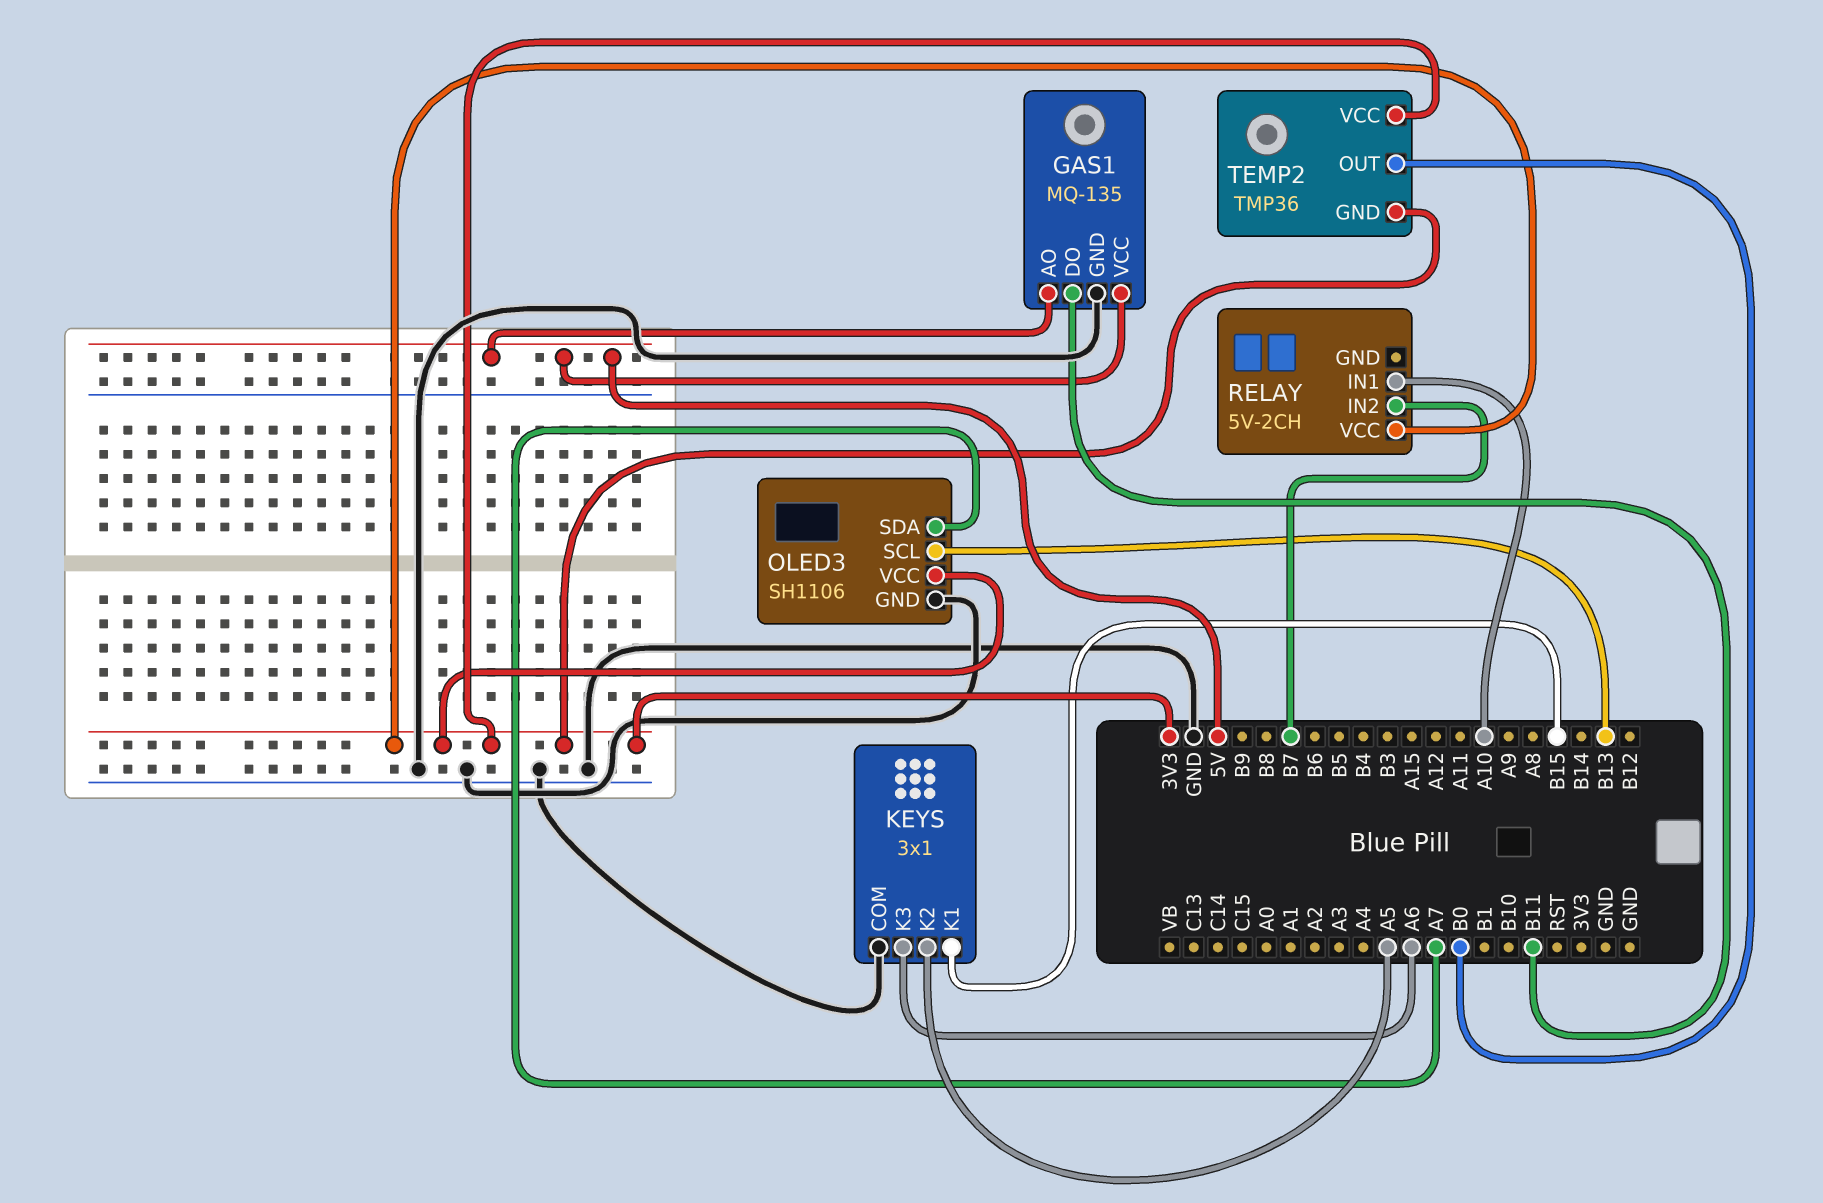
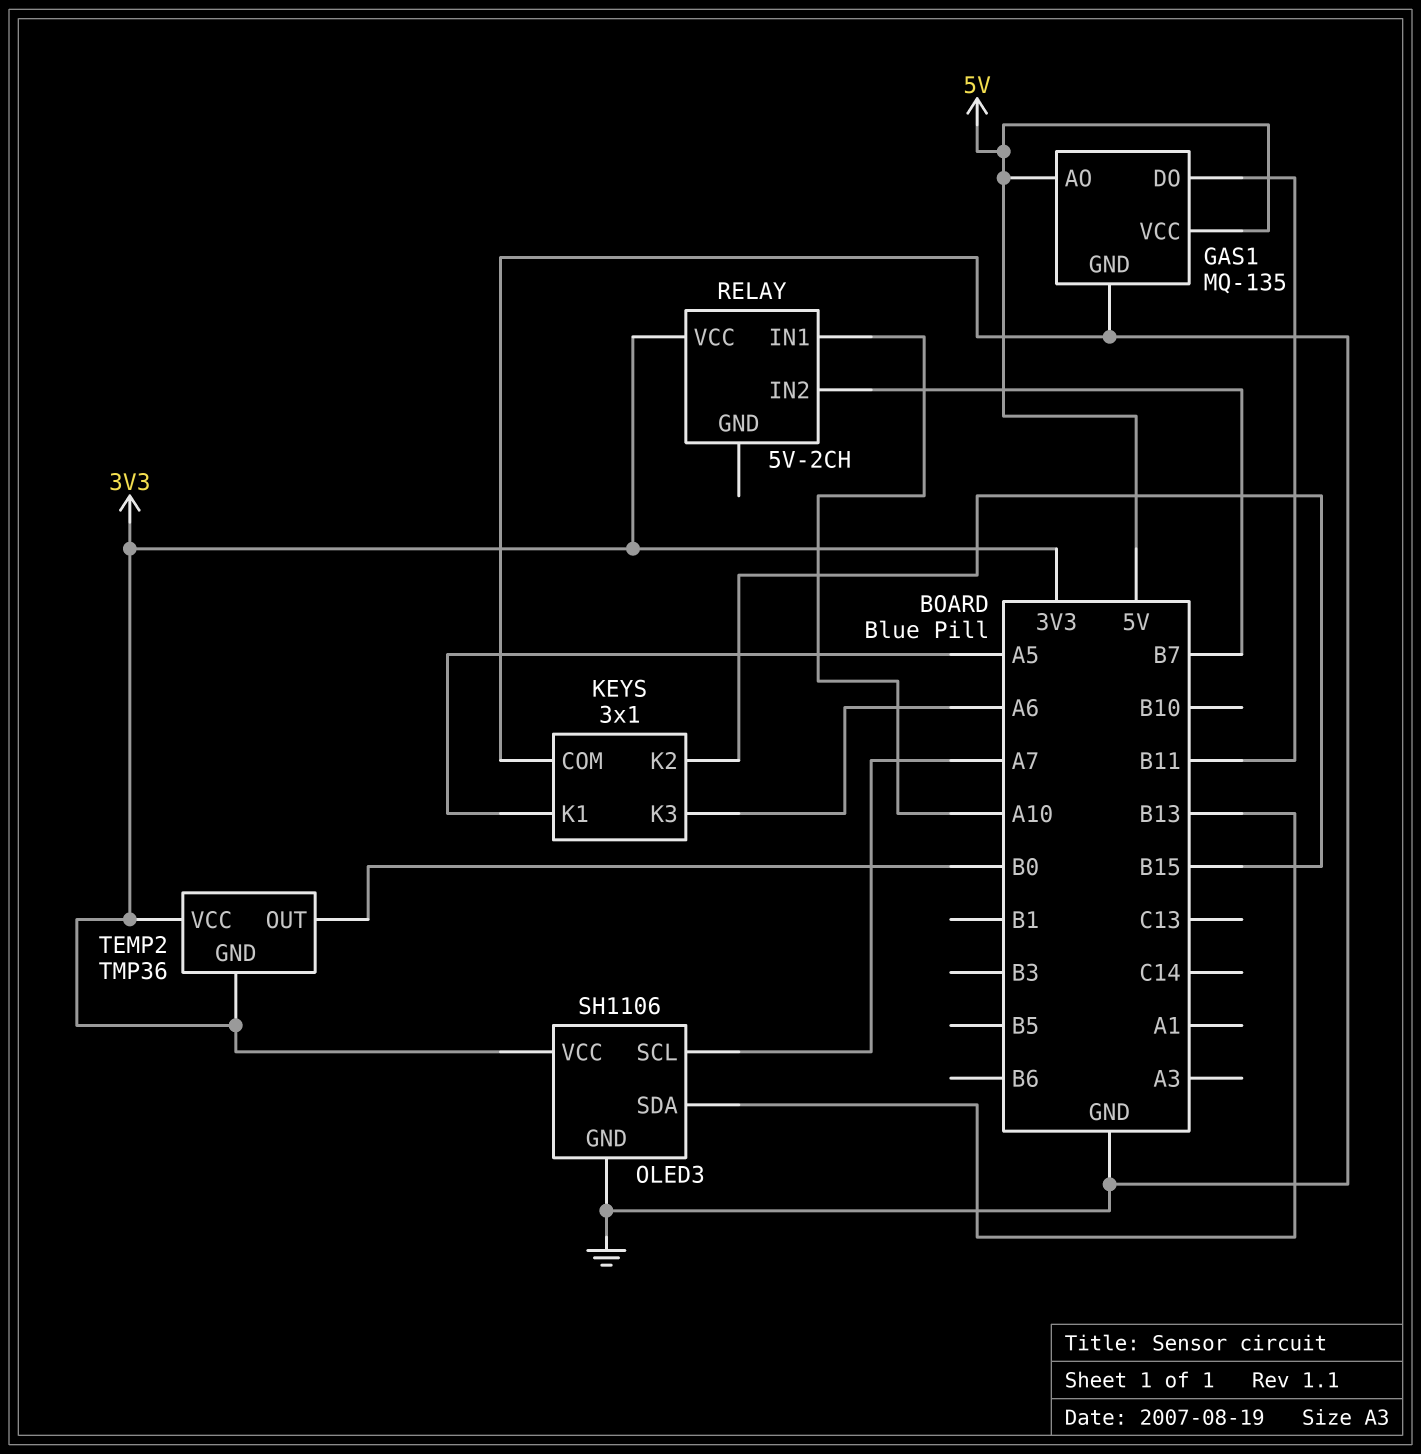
KEYS pin K1: B15 -> A5
KEYS pin K2: A5 -> B15
OLED3 pin SCL: B13 -> A7
OLED3 pin SDA: A7 -> B13

